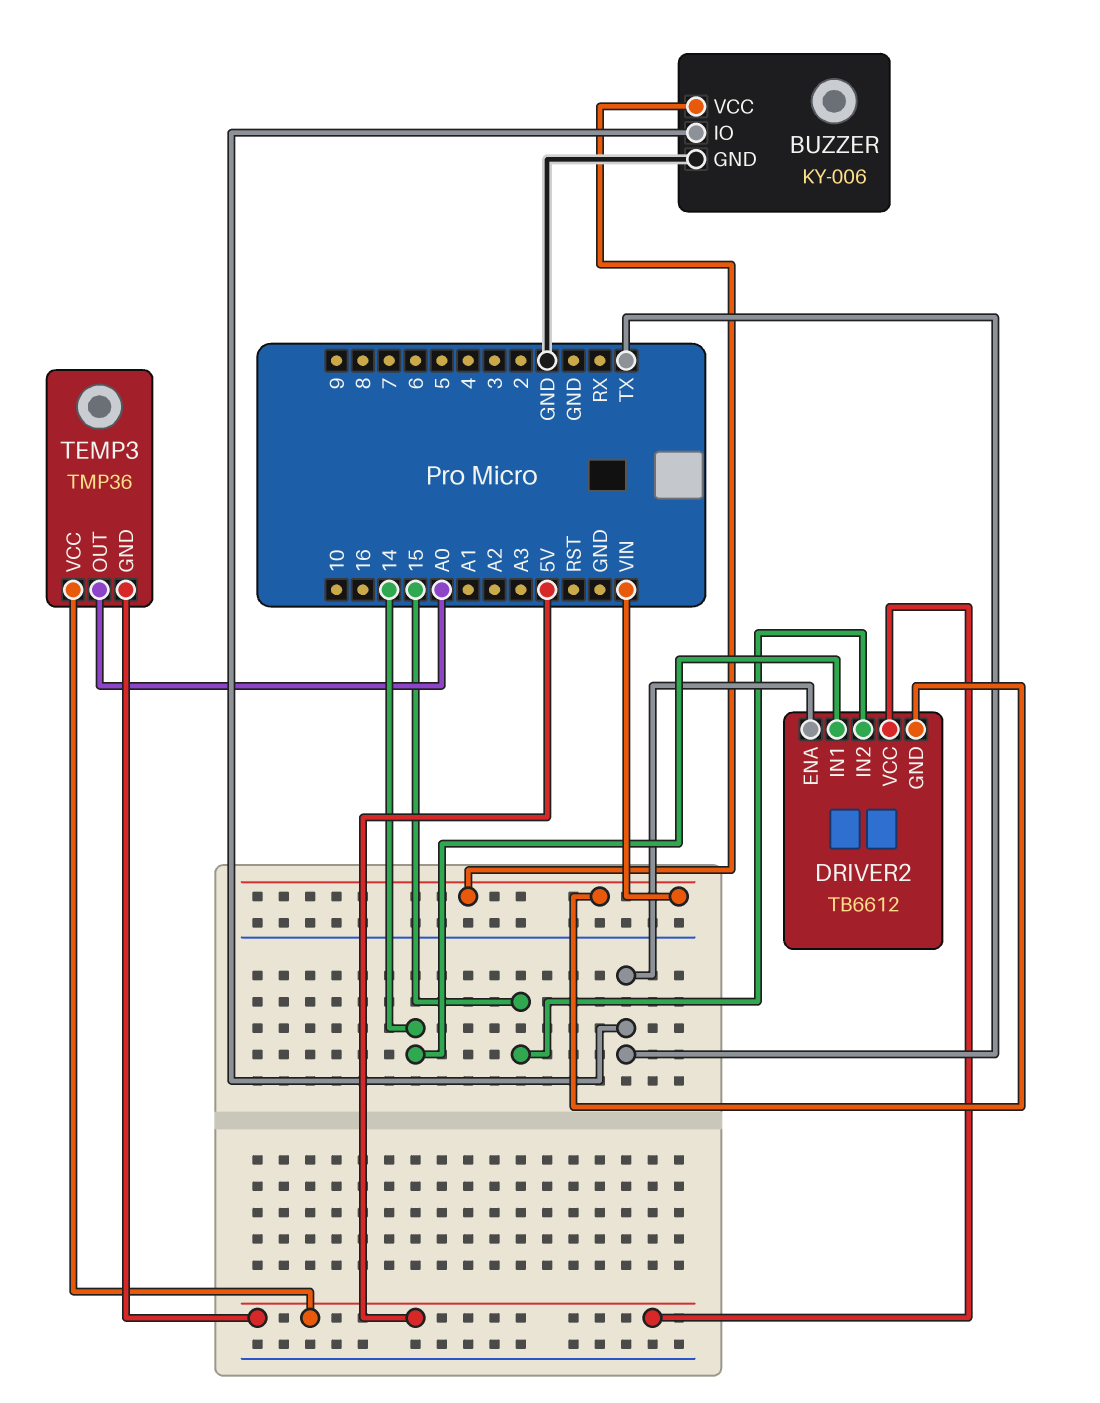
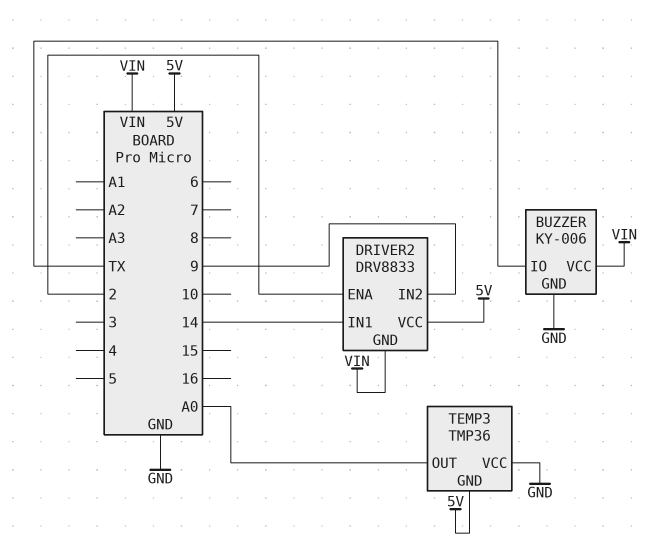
DRIVER2: TB6612 -> DRV8833
DRIVER2 pin ENA: TX -> 2
DRIVER2 pin IN2: 15 -> 9
TEMP3 pin VCC: 5V -> GND

